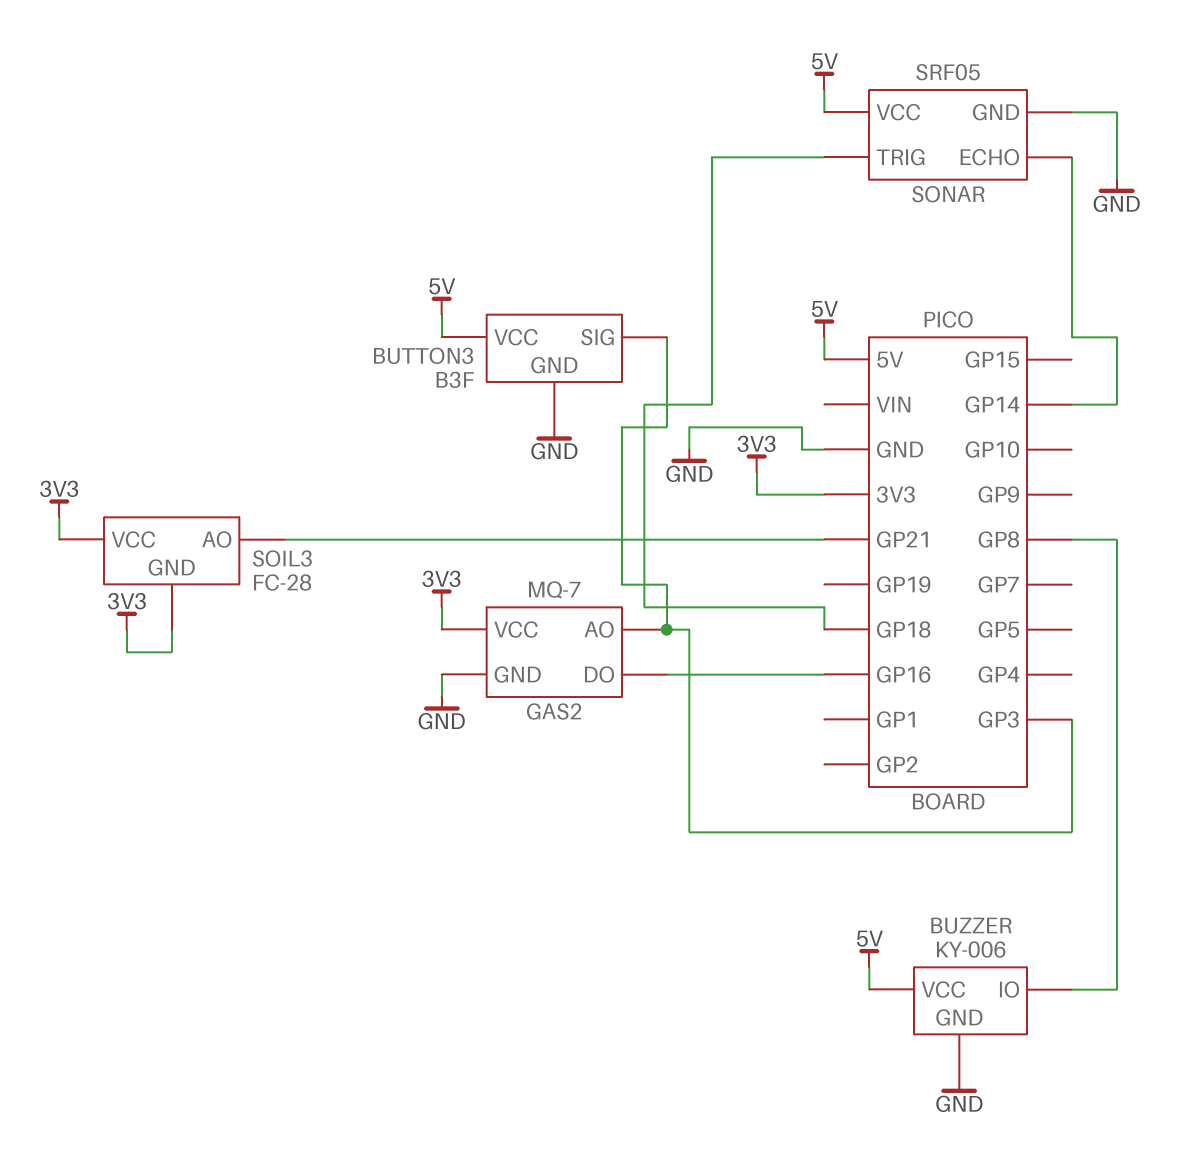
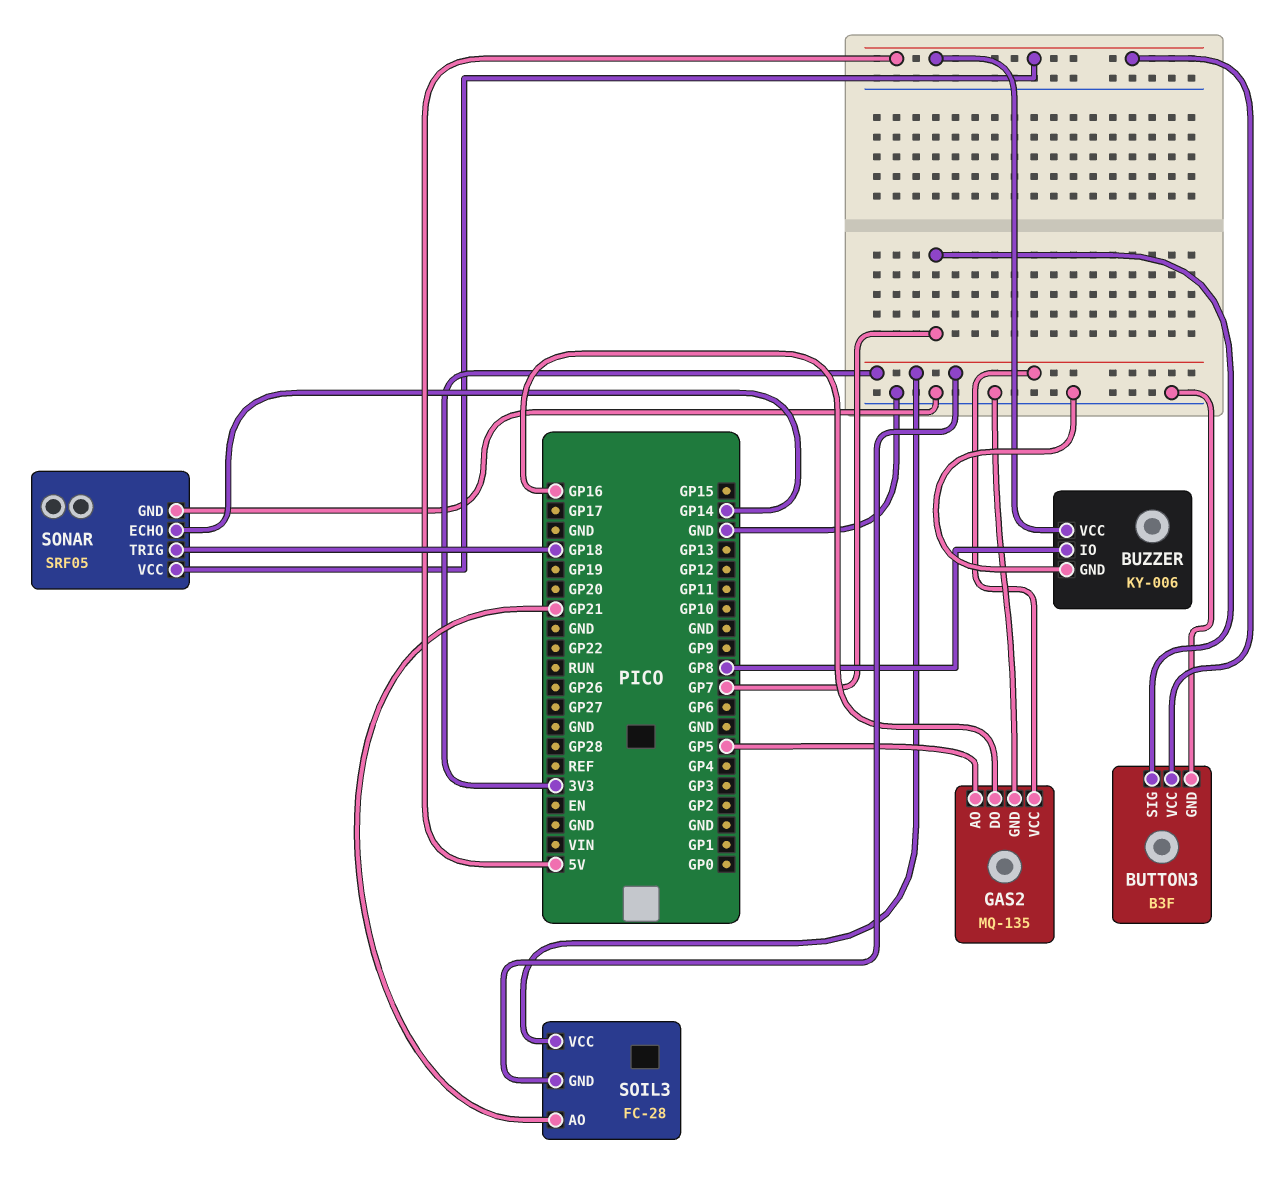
BUTTON3 pin SIG: GP3 -> GP7
GAS2: MQ-7 -> MQ-135
GAS2 pin AO: GP3 -> GP5

